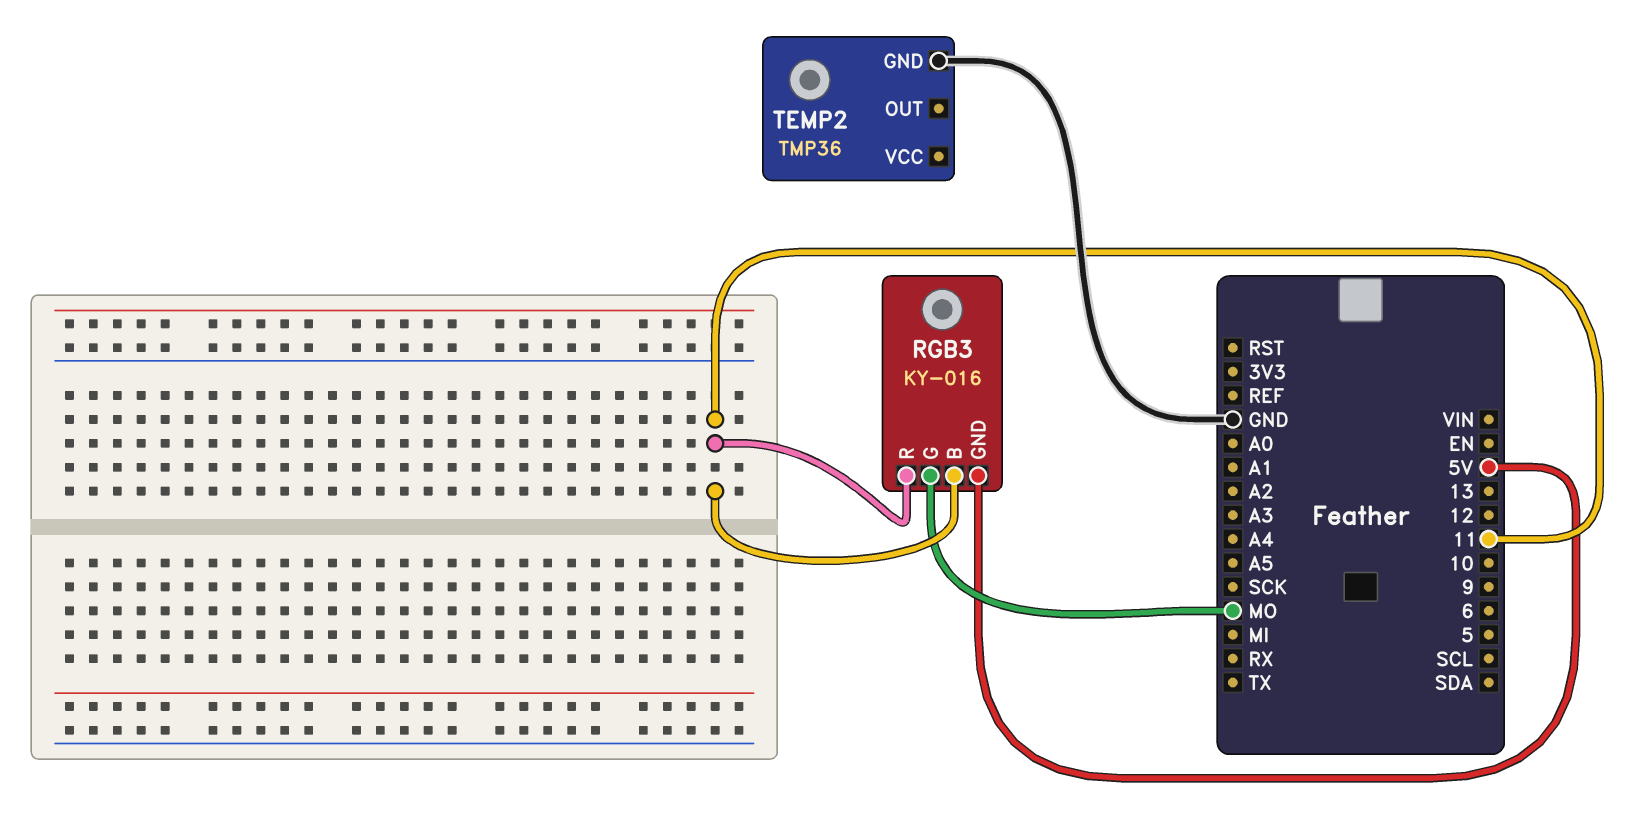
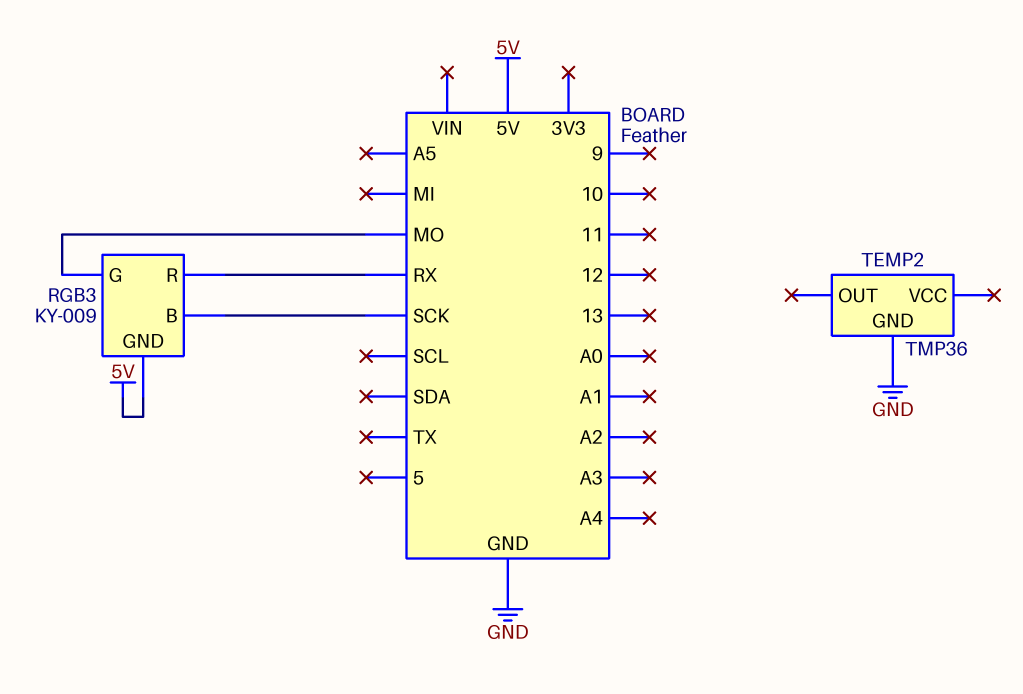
RGB3: KY-016 -> KY-009
RGB3 pin B: 11 -> SCK
RGB3 pin R: 11 -> RX

